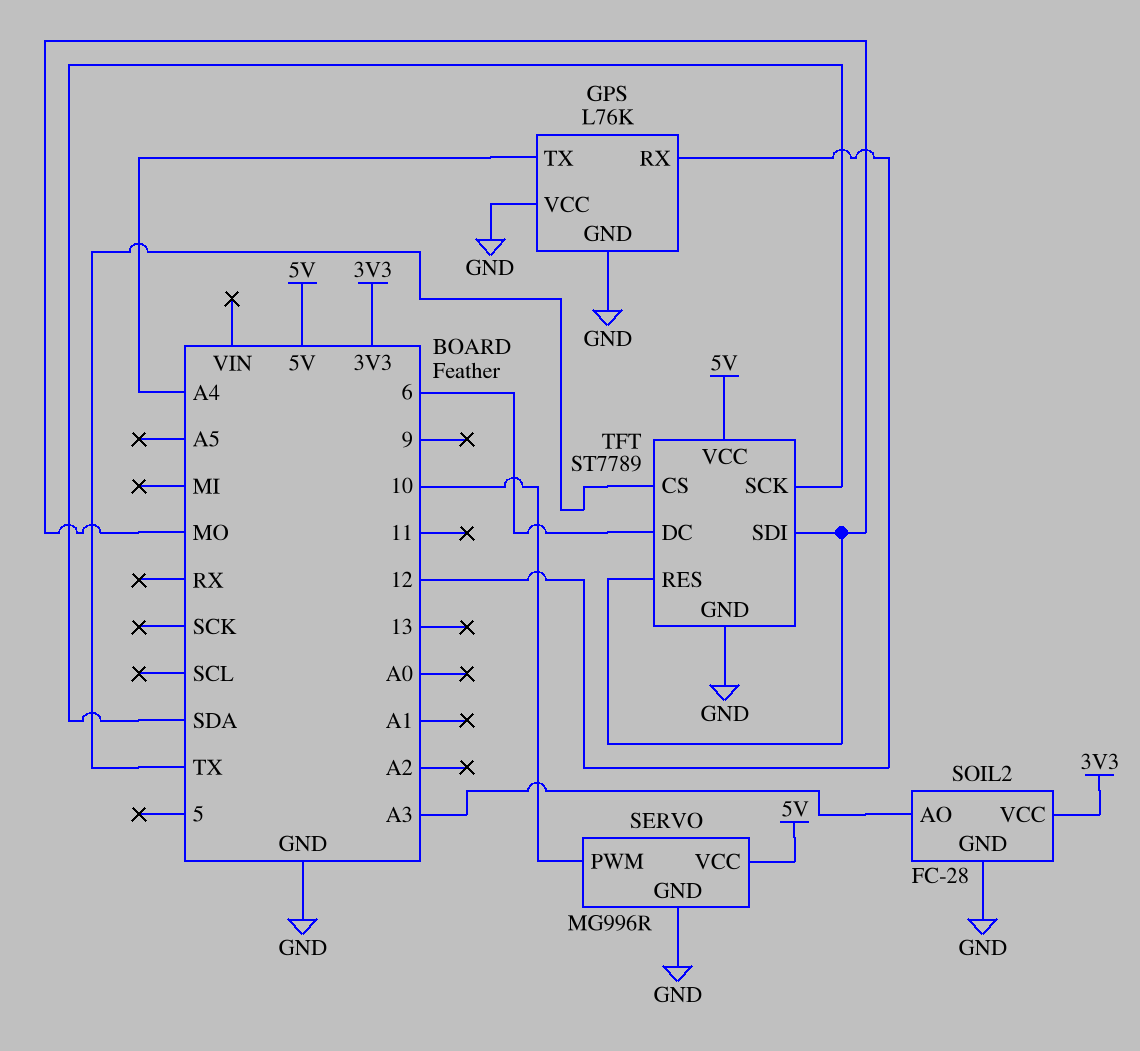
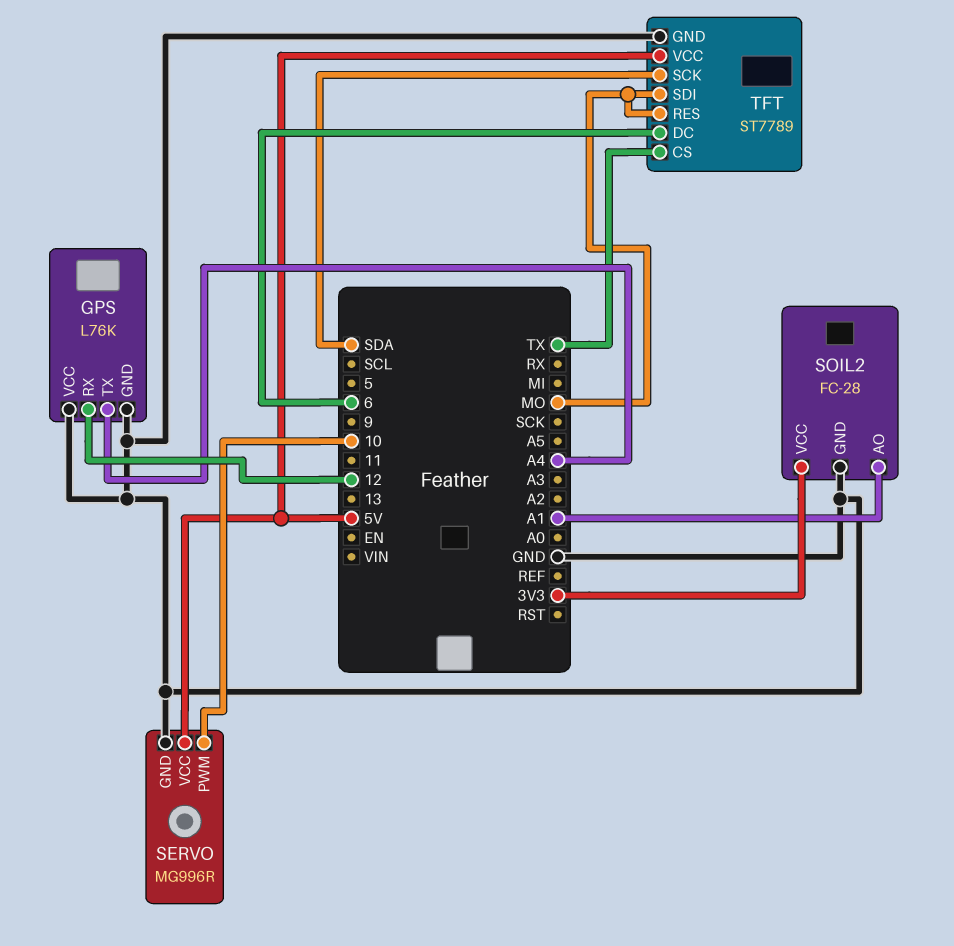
SOIL2 pin AO: A3 -> A1

